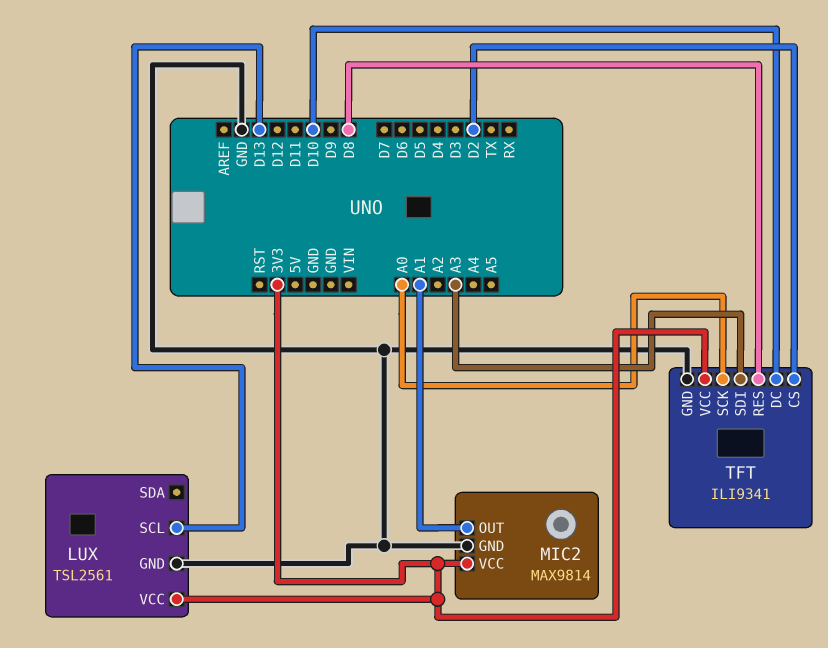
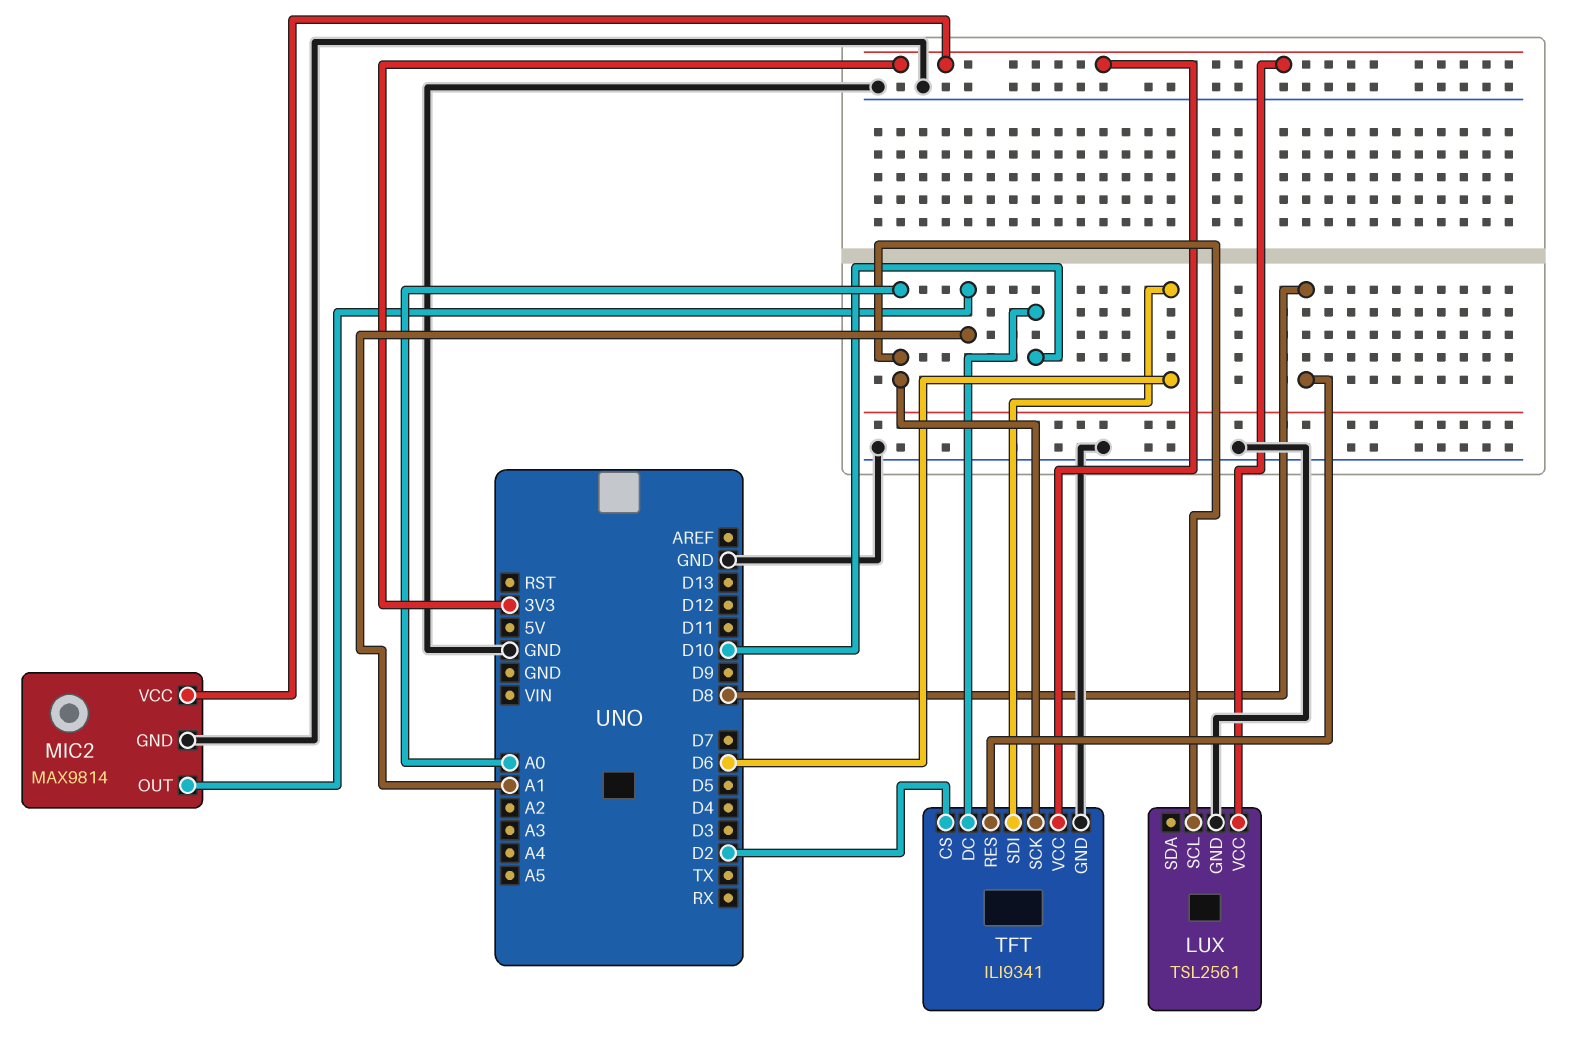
LUX pin SCL: D13 -> A0
TFT pin SDI: A3 -> D6

